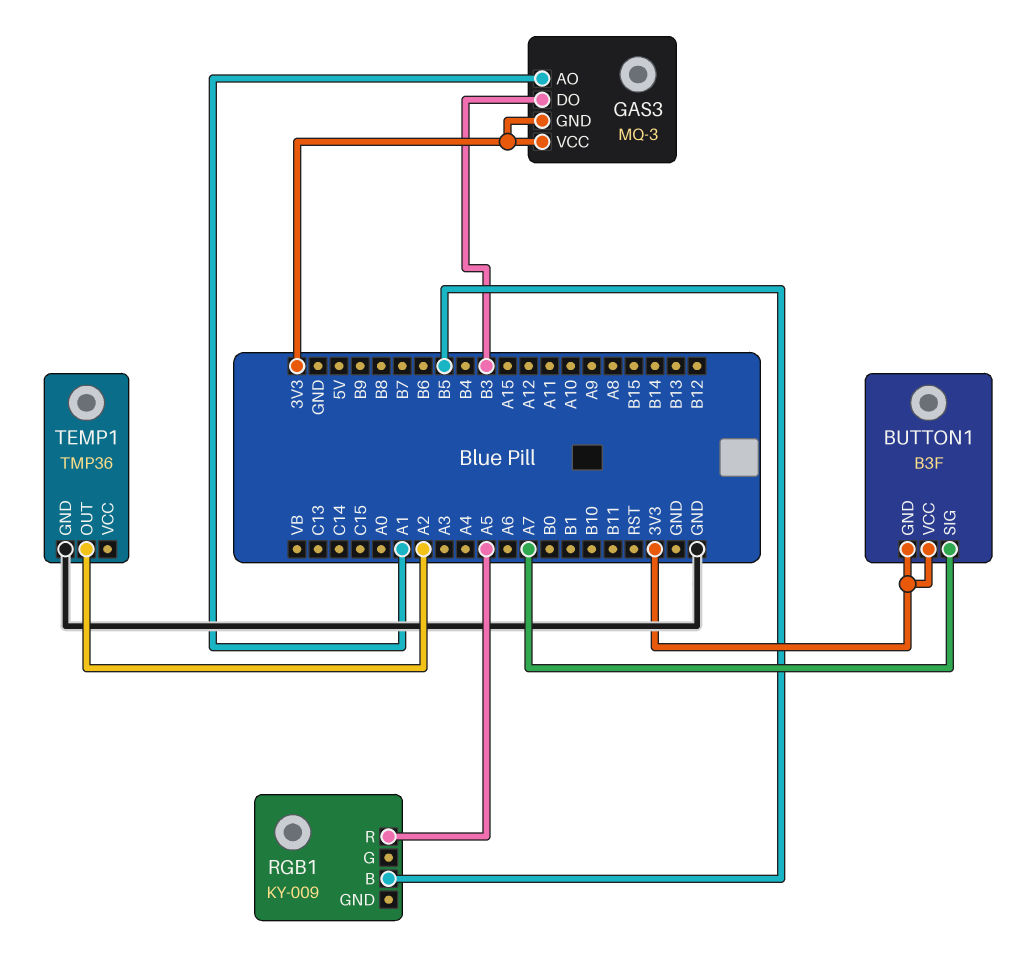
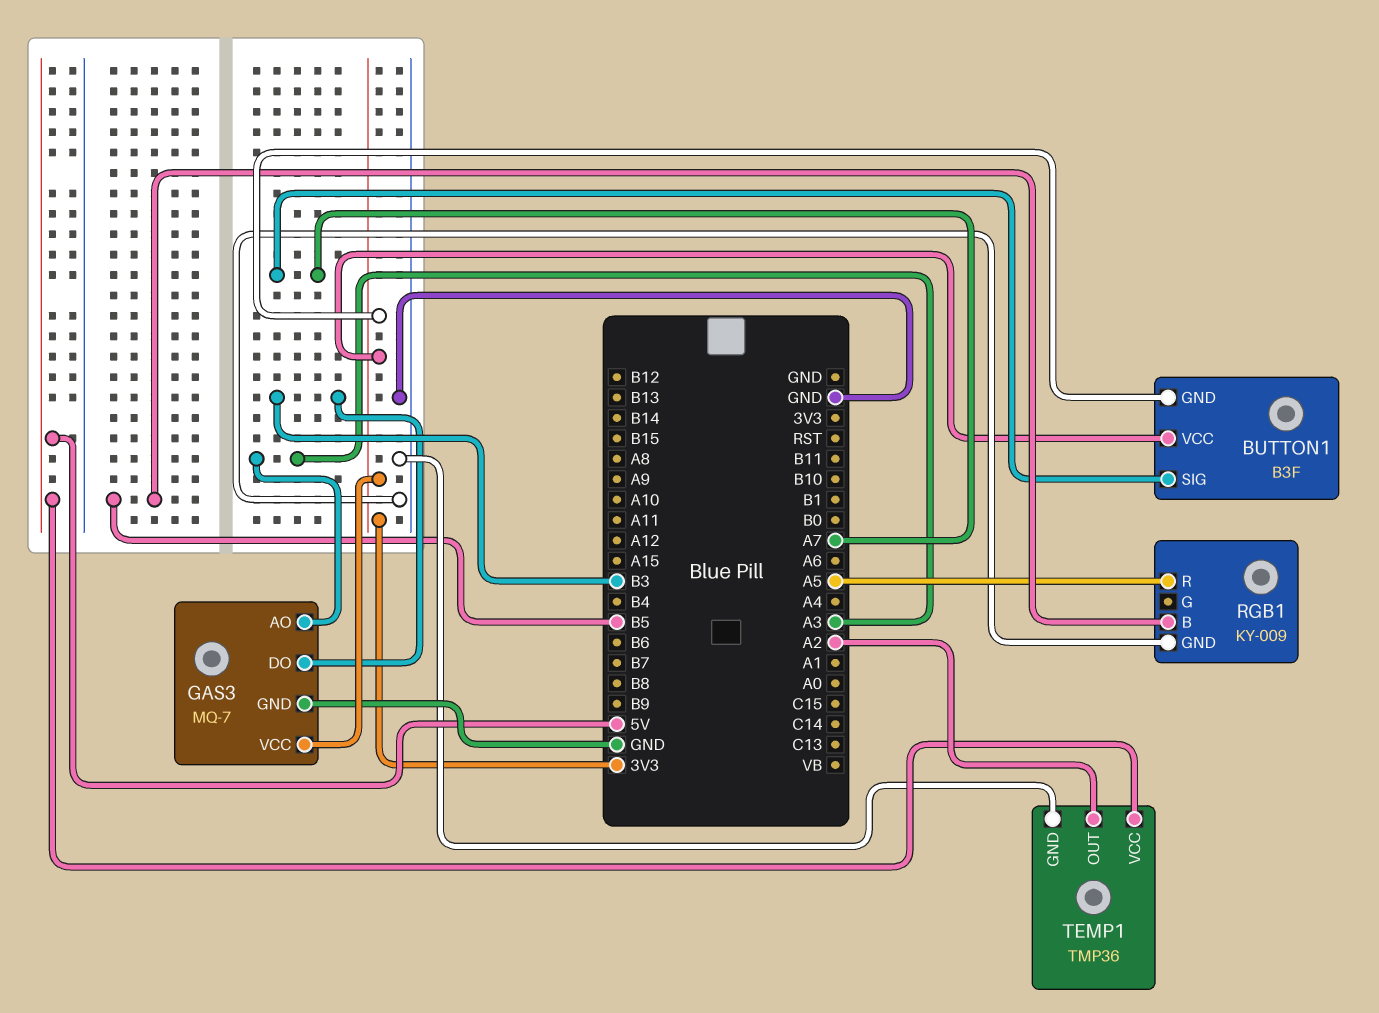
GAS3: MQ-3 -> MQ-7
GAS3 pin AO: A1 -> A3
GAS3 pin GND: 3V3 -> GND
RGB1 pin GND: none -> GND
TEMP1 pin VCC: none -> 5V

